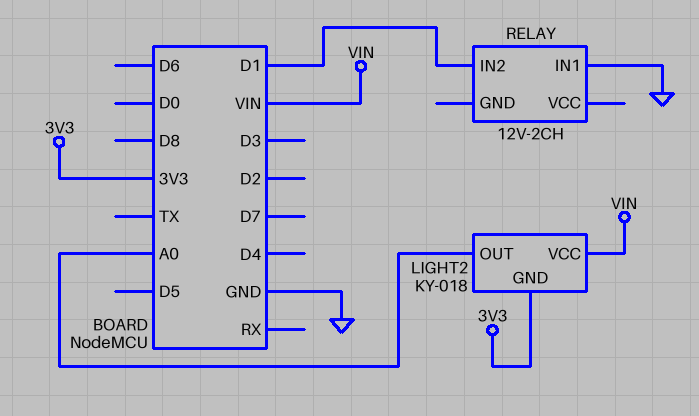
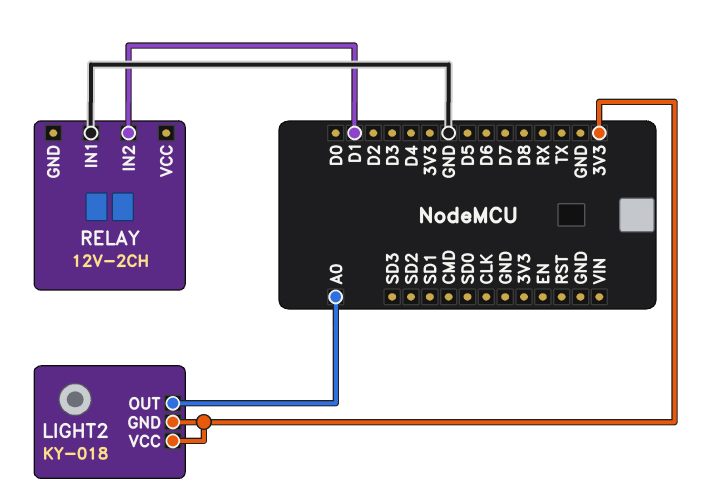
LIGHT2 pin VCC: VIN -> 3V3

